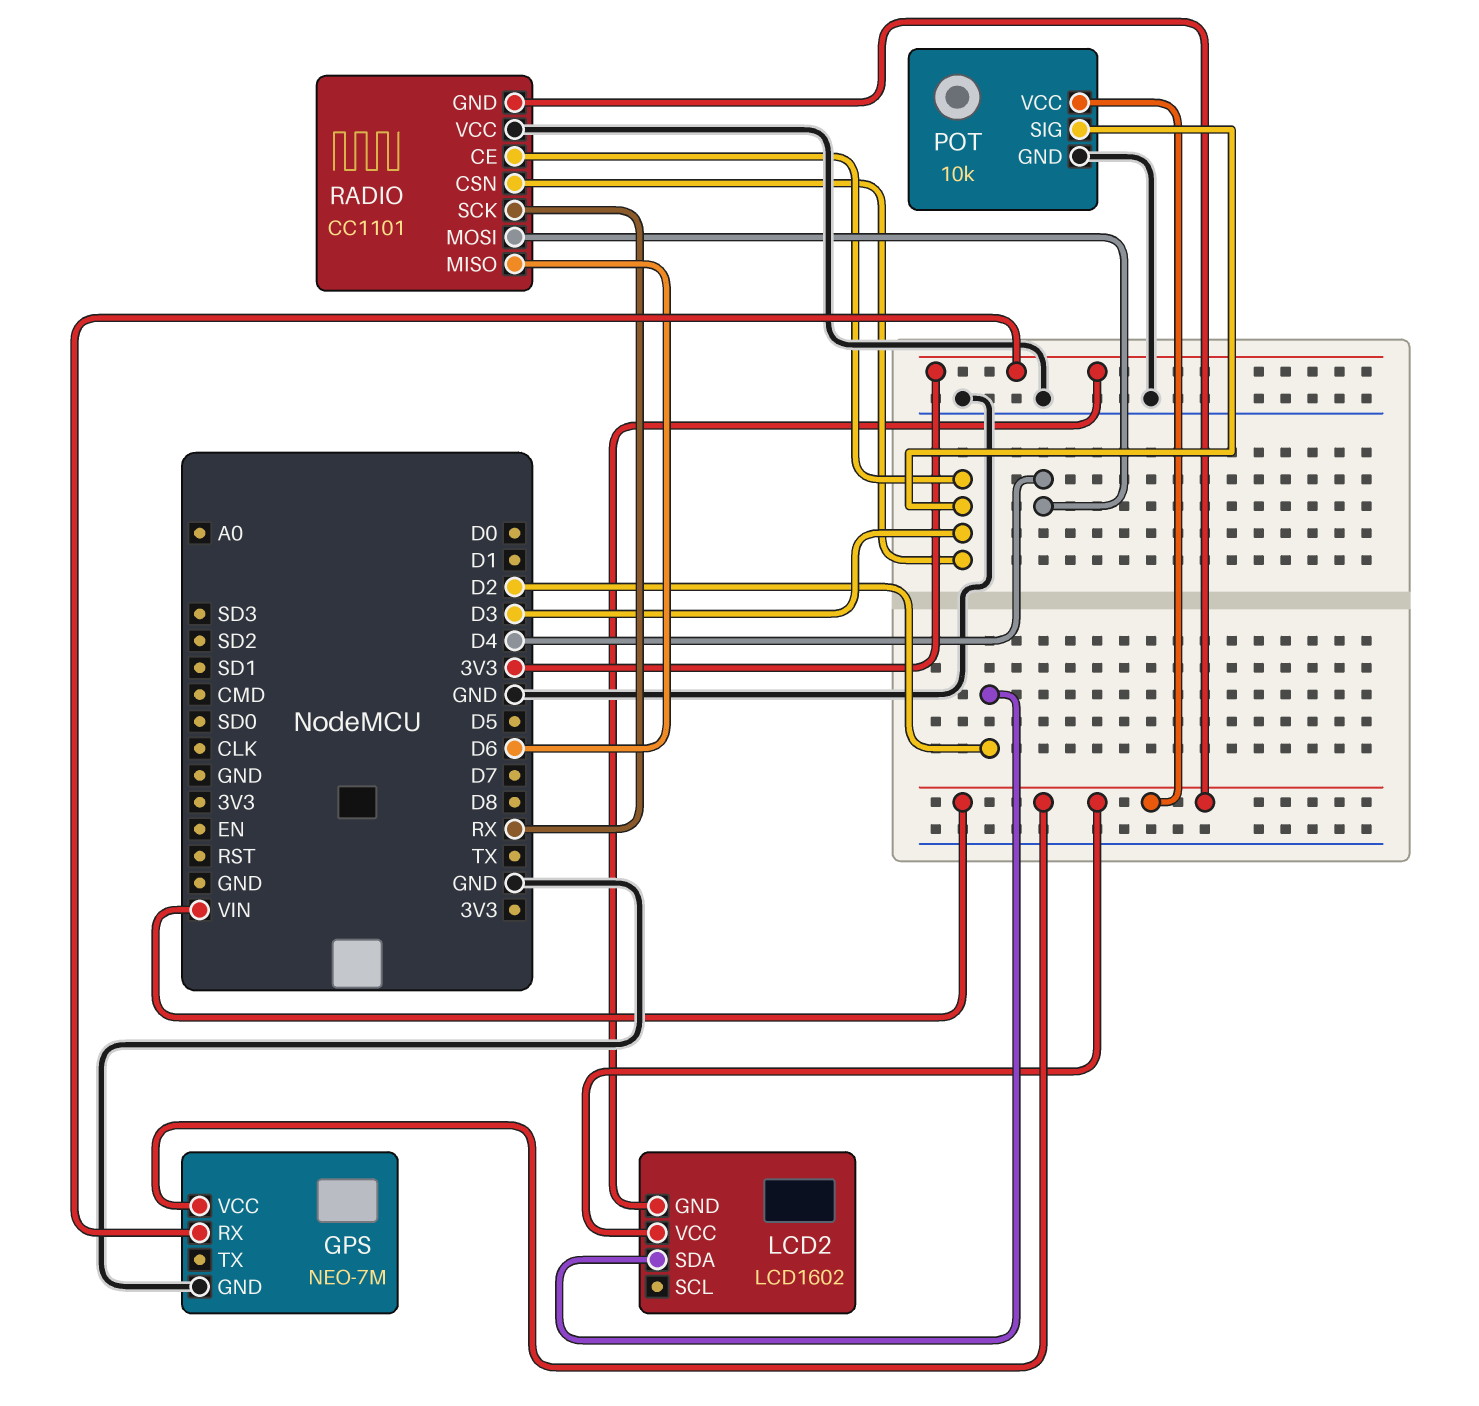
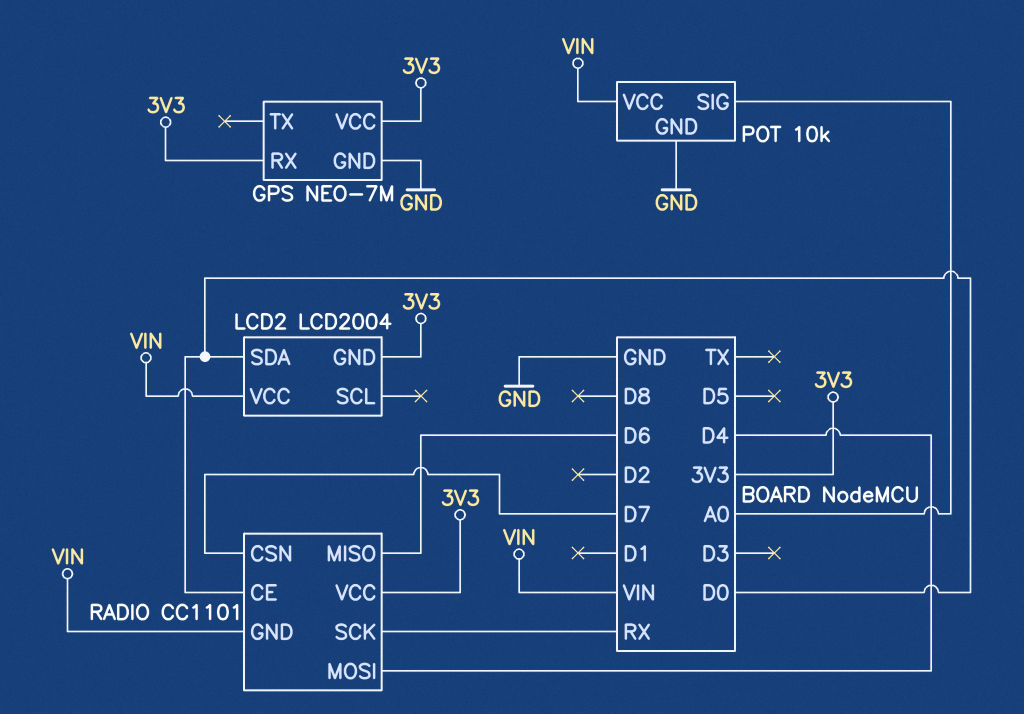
GPS pin VCC: VIN -> 3V3
LCD2: LCD1602 -> LCD2004
LCD2 pin SDA: D2 -> D0
POT pin SIG: D3 -> A0
RADIO pin CE: D3 -> D0
RADIO pin CSN: D3 -> D7
RADIO pin VCC: GND -> 3V3

